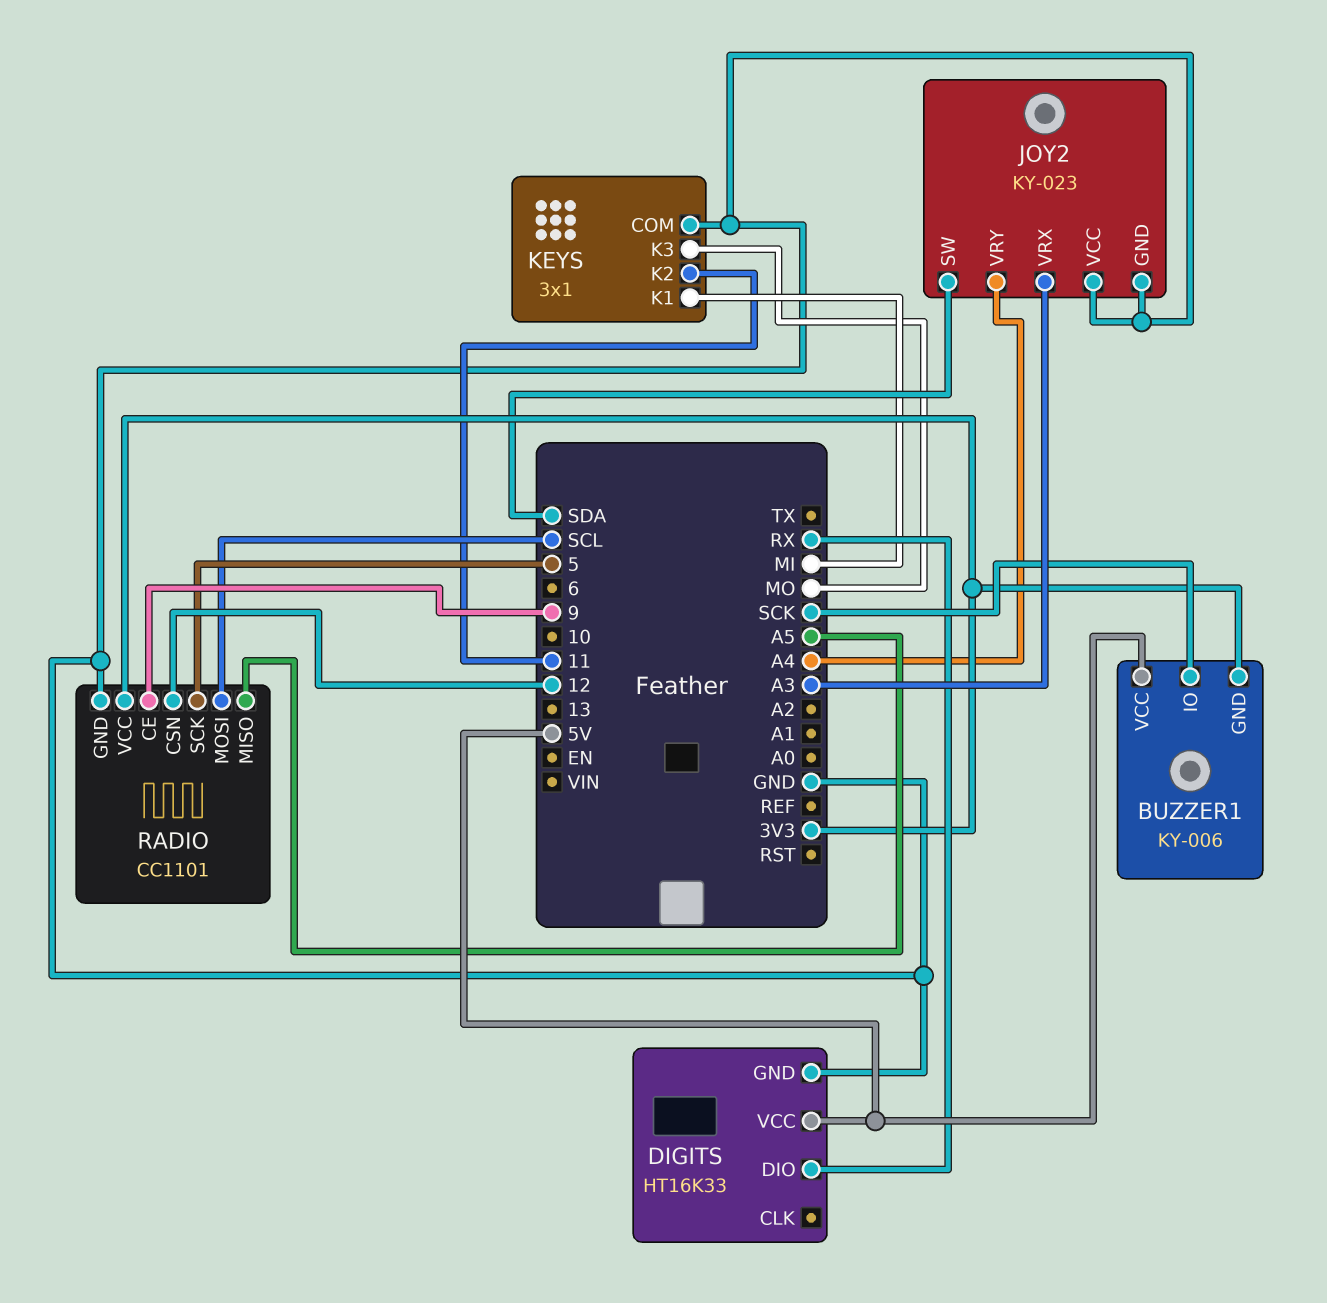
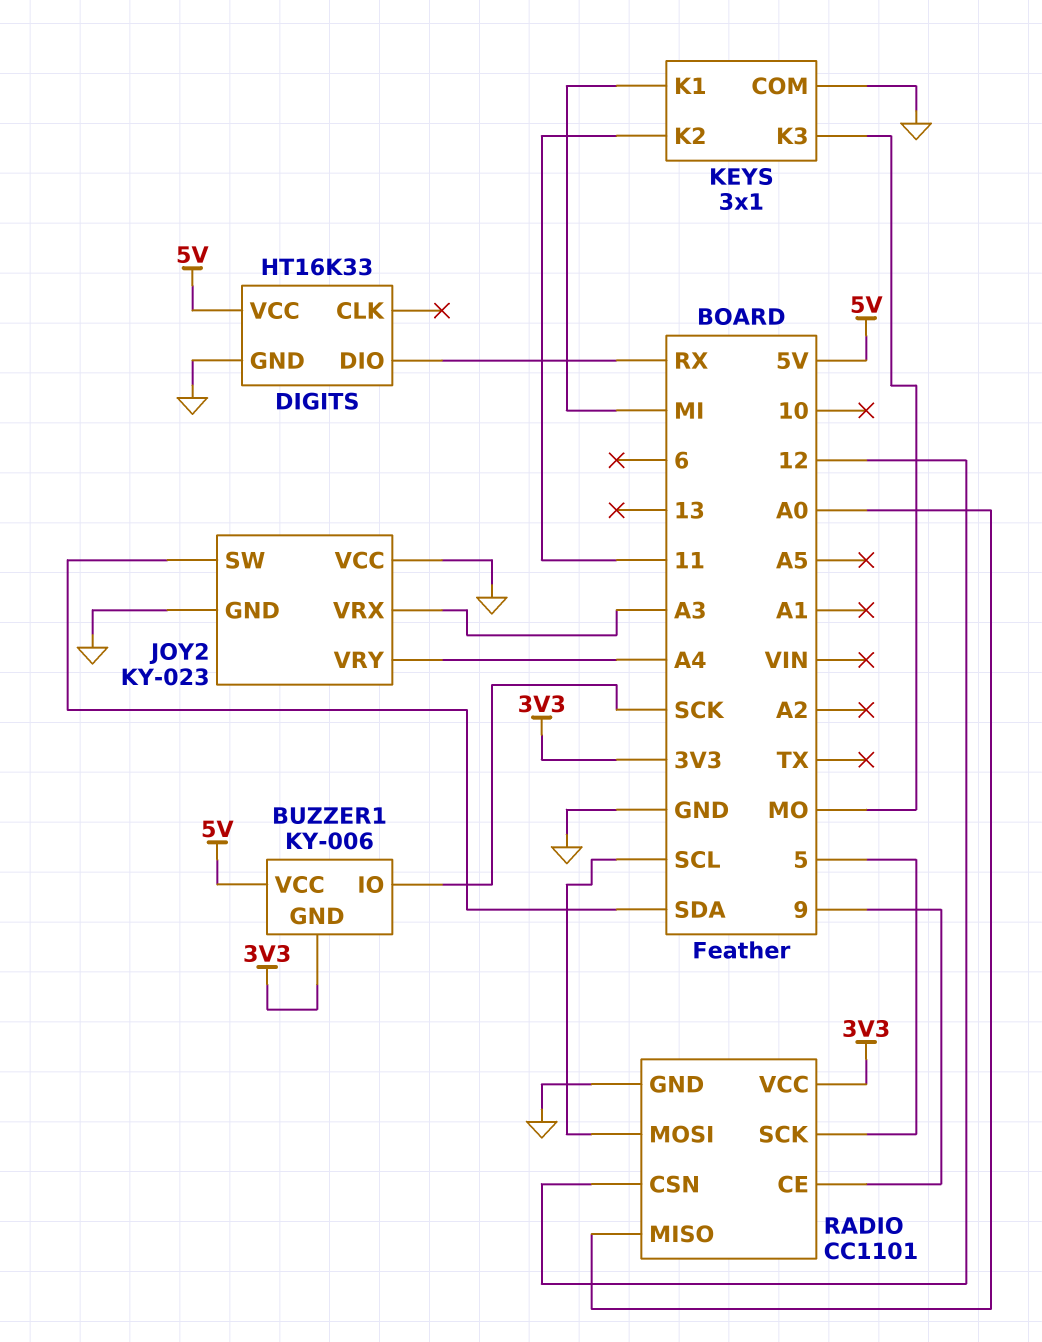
RADIO pin MISO: A5 -> A0

